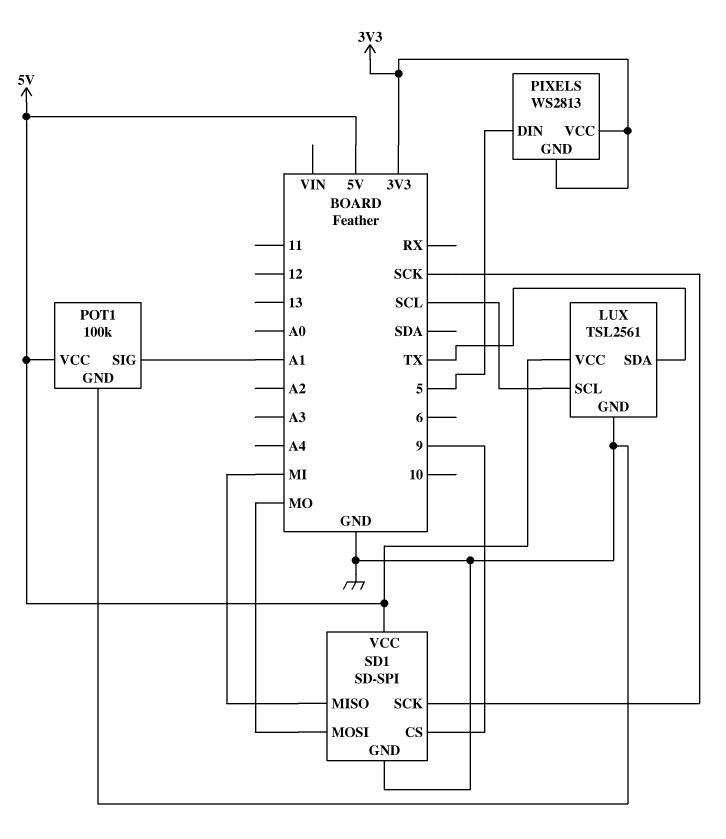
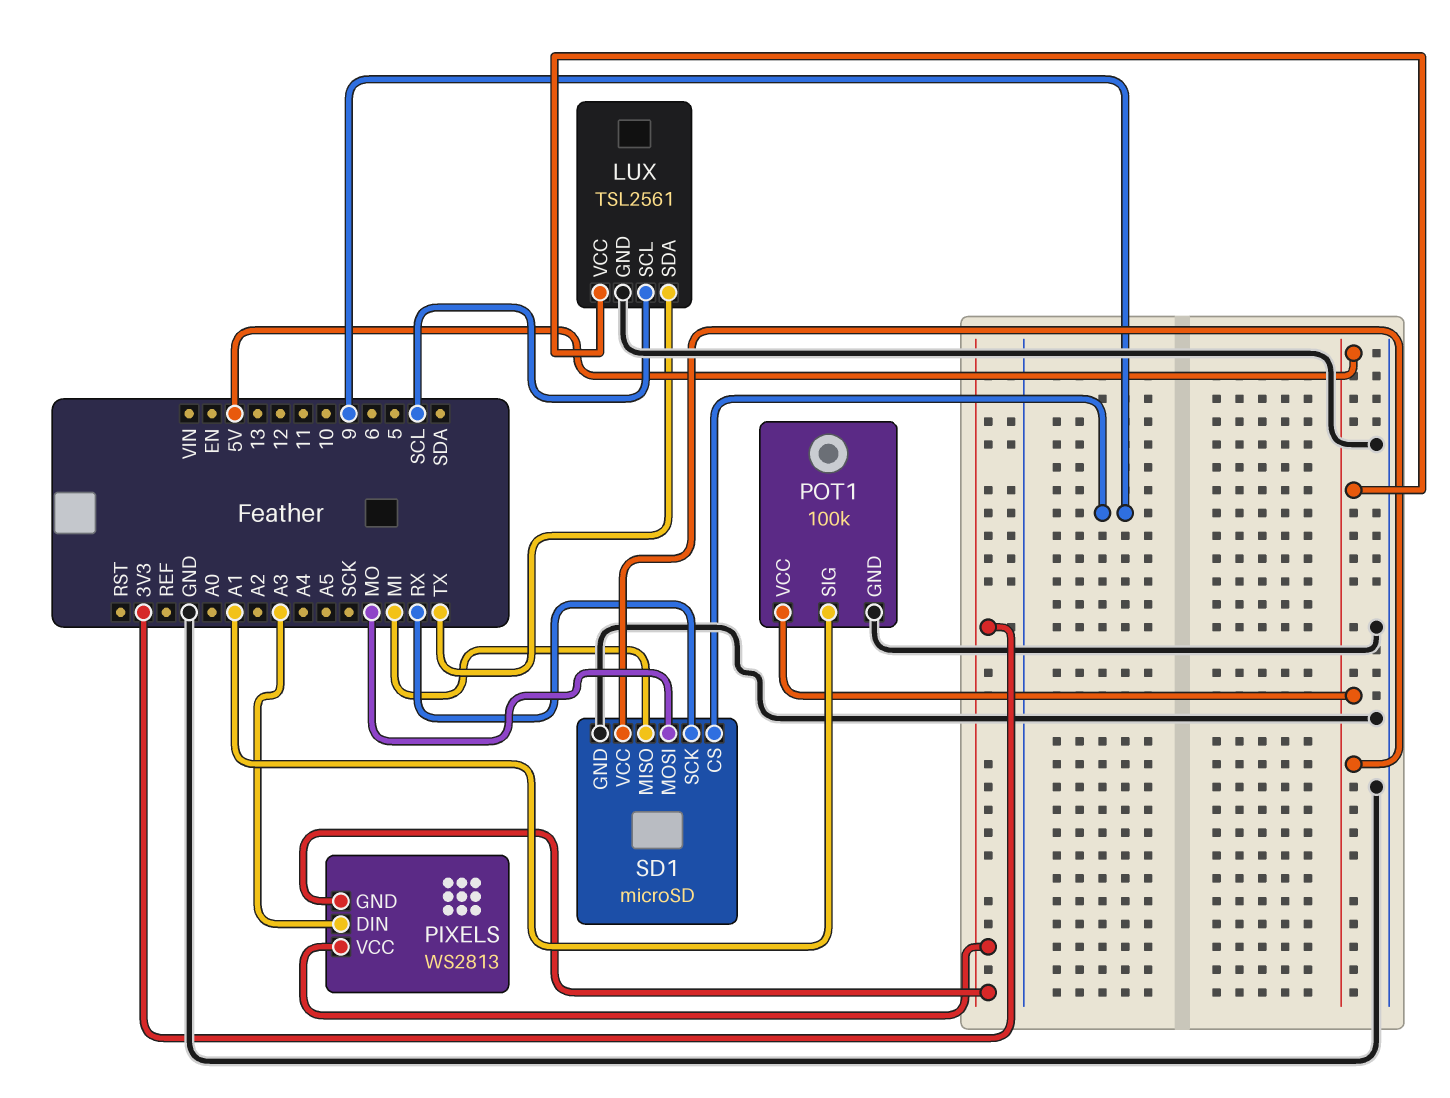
PIXELS pin DIN: 5 -> A3
SD1: SD-SPI -> microSD
SD1 pin SCK: SCK -> RX

